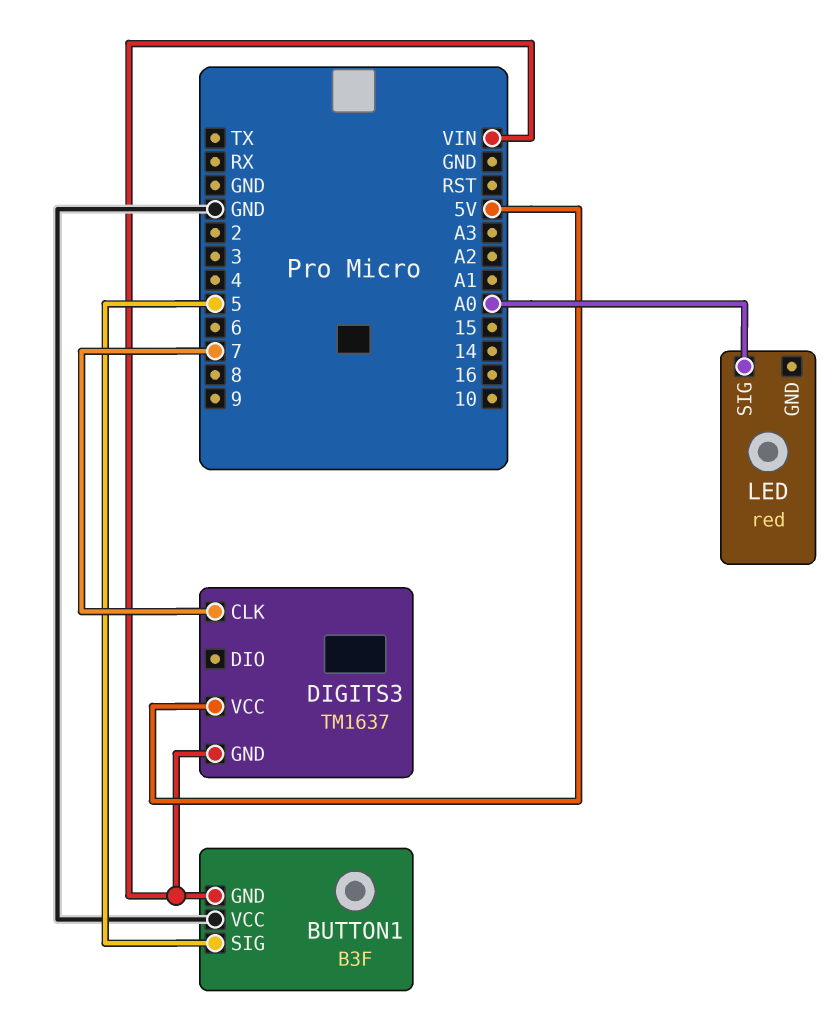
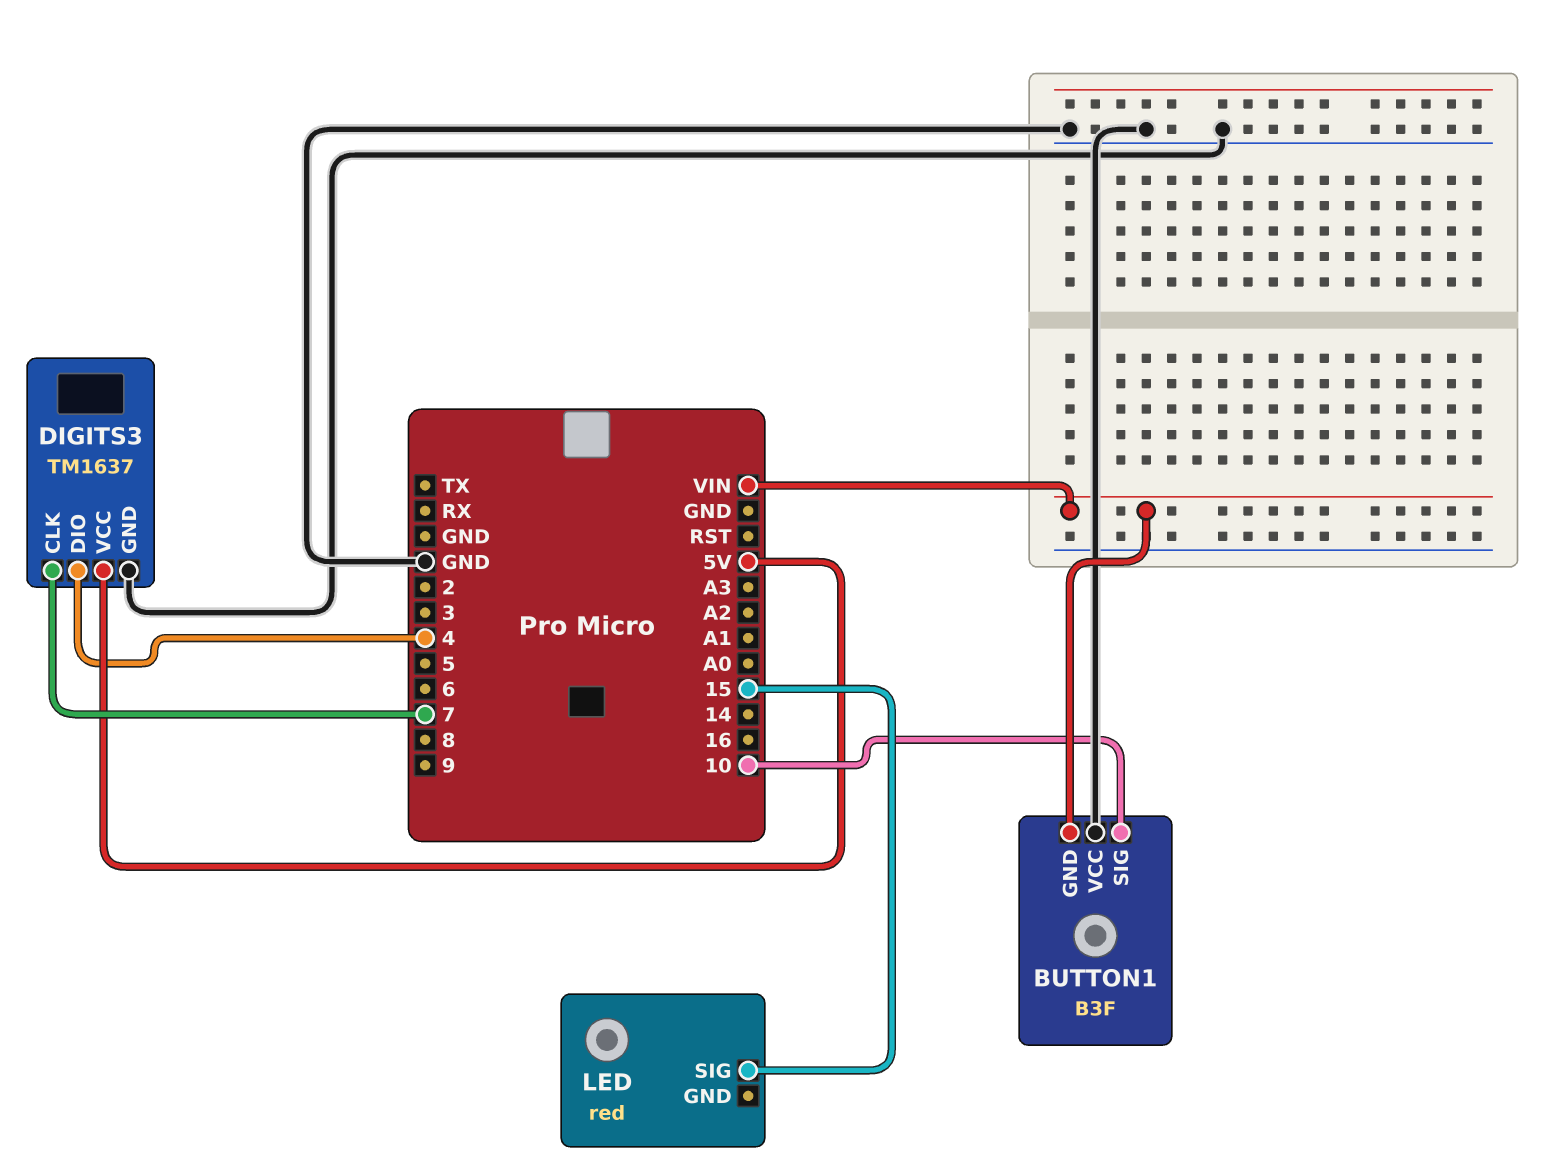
BUTTON1 pin SIG: 5 -> 10
DIGITS3 pin DIO: none -> 4
DIGITS3 pin GND: VIN -> GND
LED pin SIG: A0 -> 15

